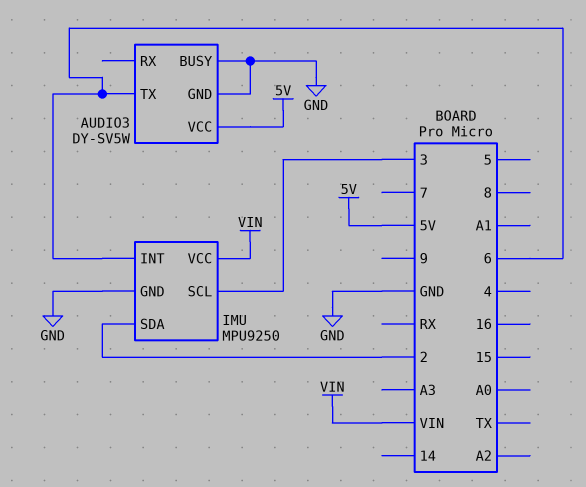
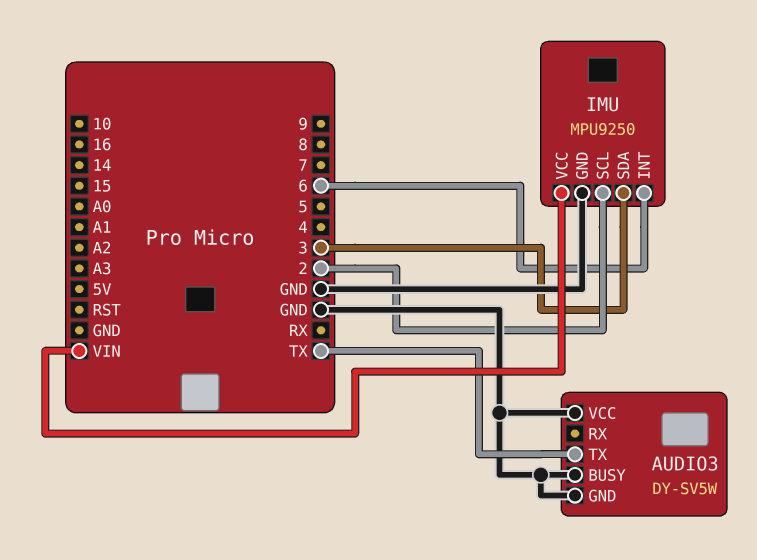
AUDIO3 pin TX: 6 -> TX
AUDIO3 pin VCC: 5V -> GND
IMU pin SCL: 3 -> 2
IMU pin SDA: 2 -> 3

